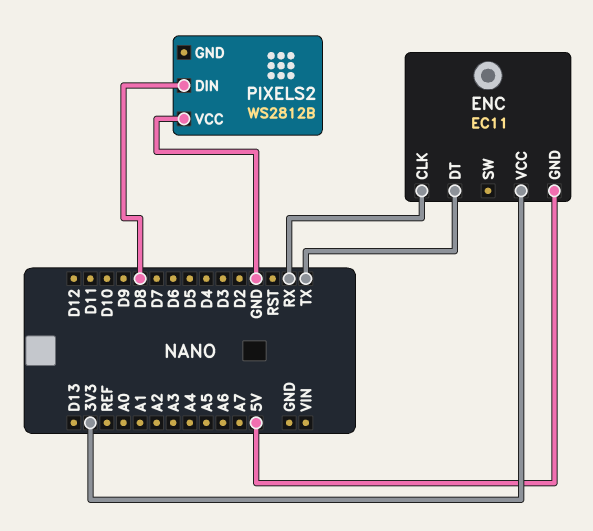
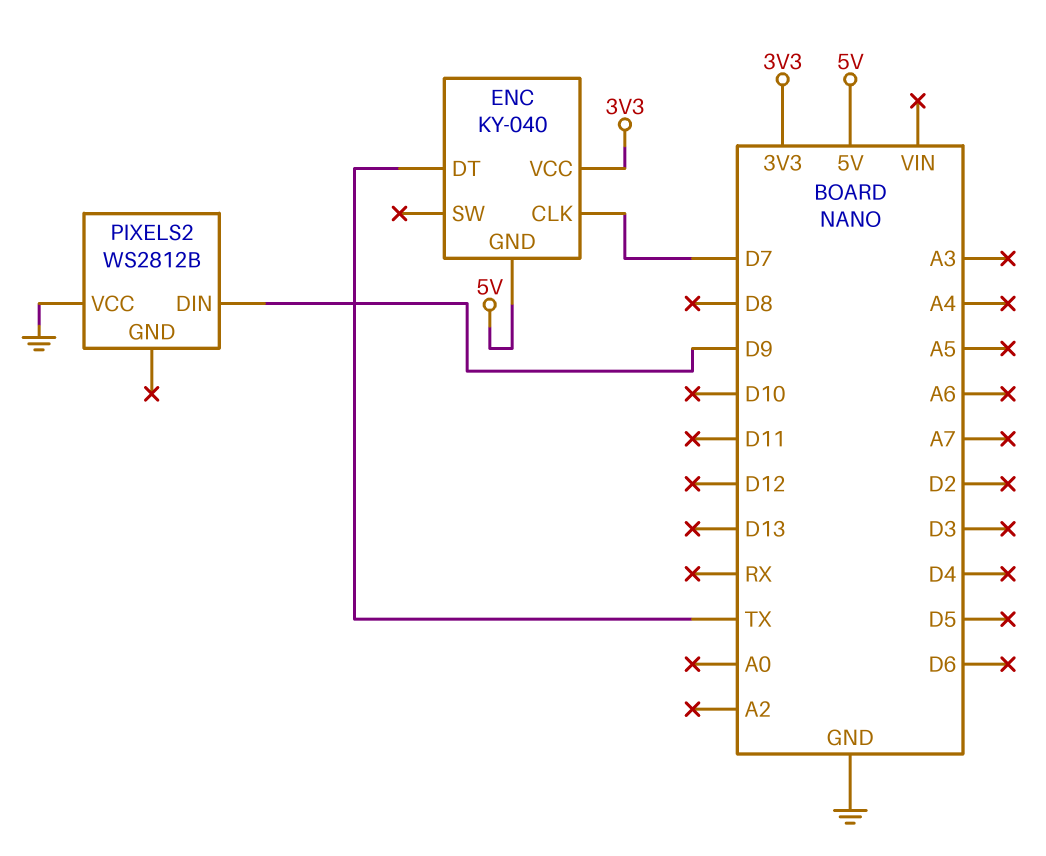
ENC: EC11 -> KY-040
ENC pin CLK: RX -> D7
PIXELS2 pin DIN: D8 -> D9

